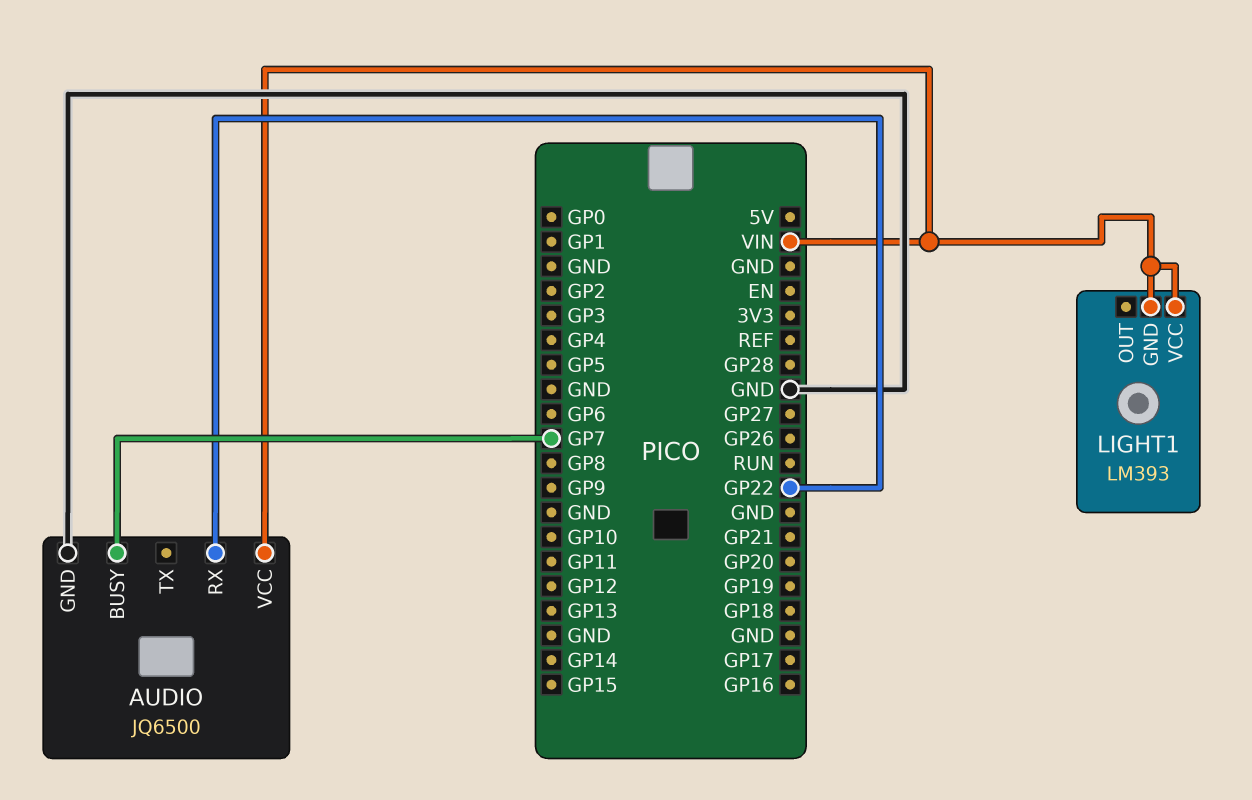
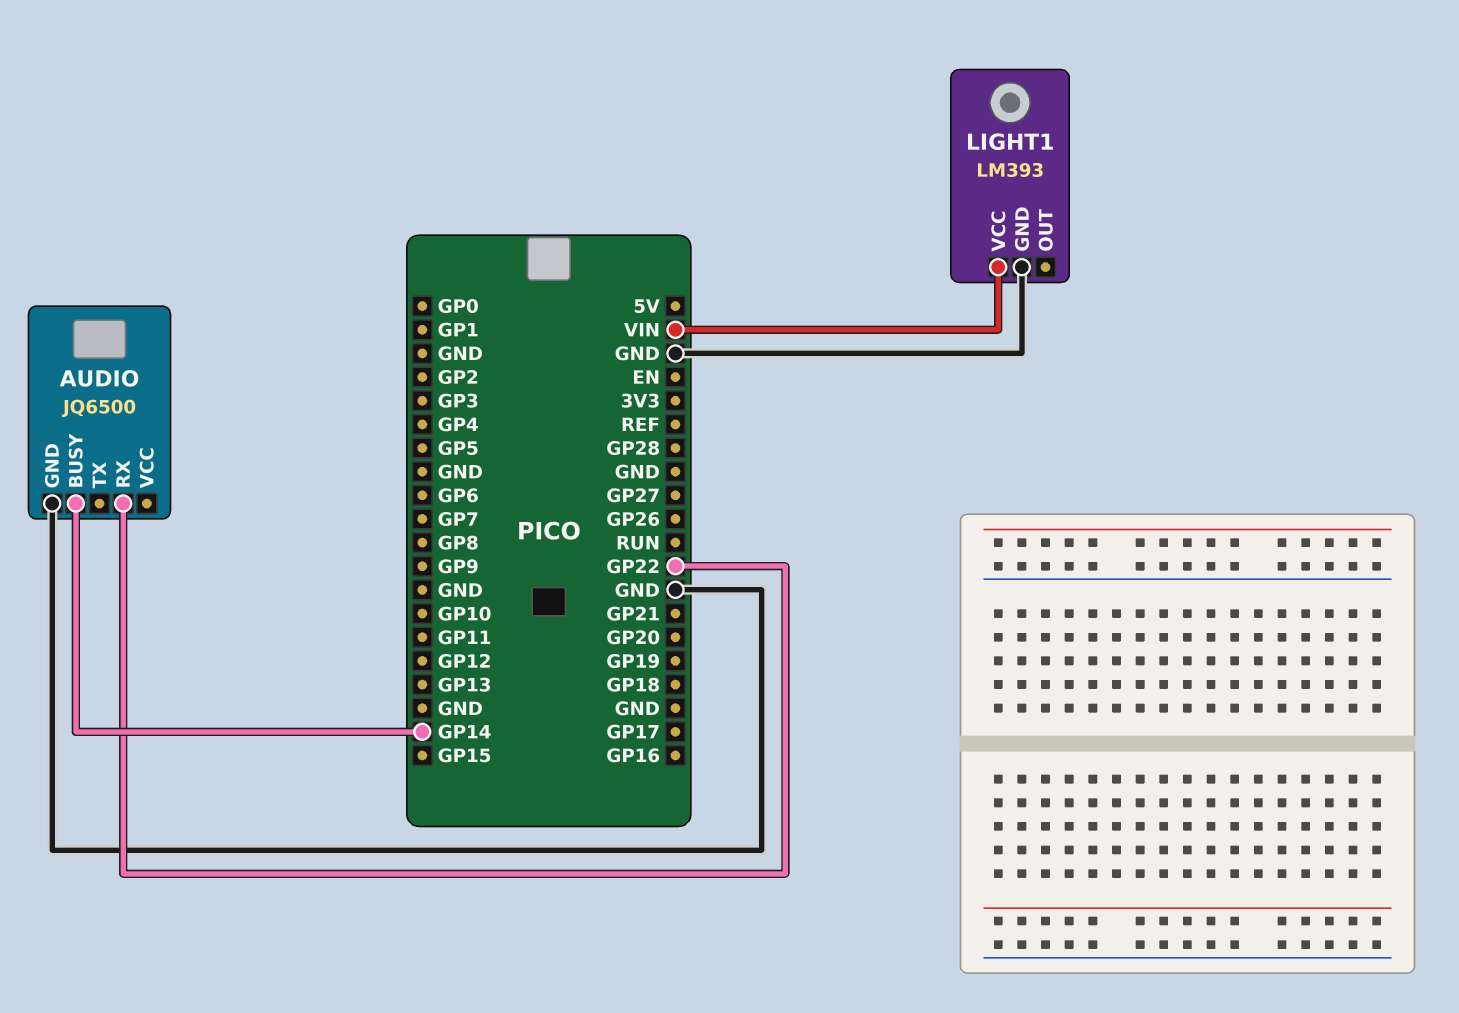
AUDIO pin BUSY: GP7 -> GP14
AUDIO pin VCC: VIN -> none
LIGHT1 pin GND: VIN -> GND

